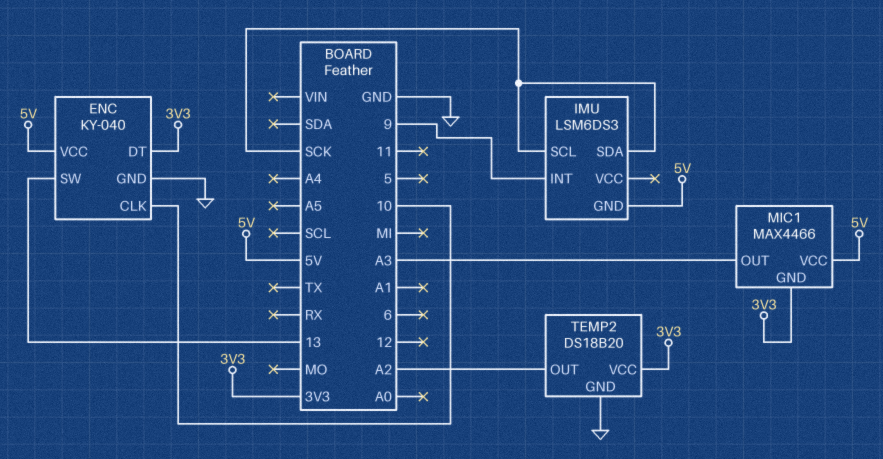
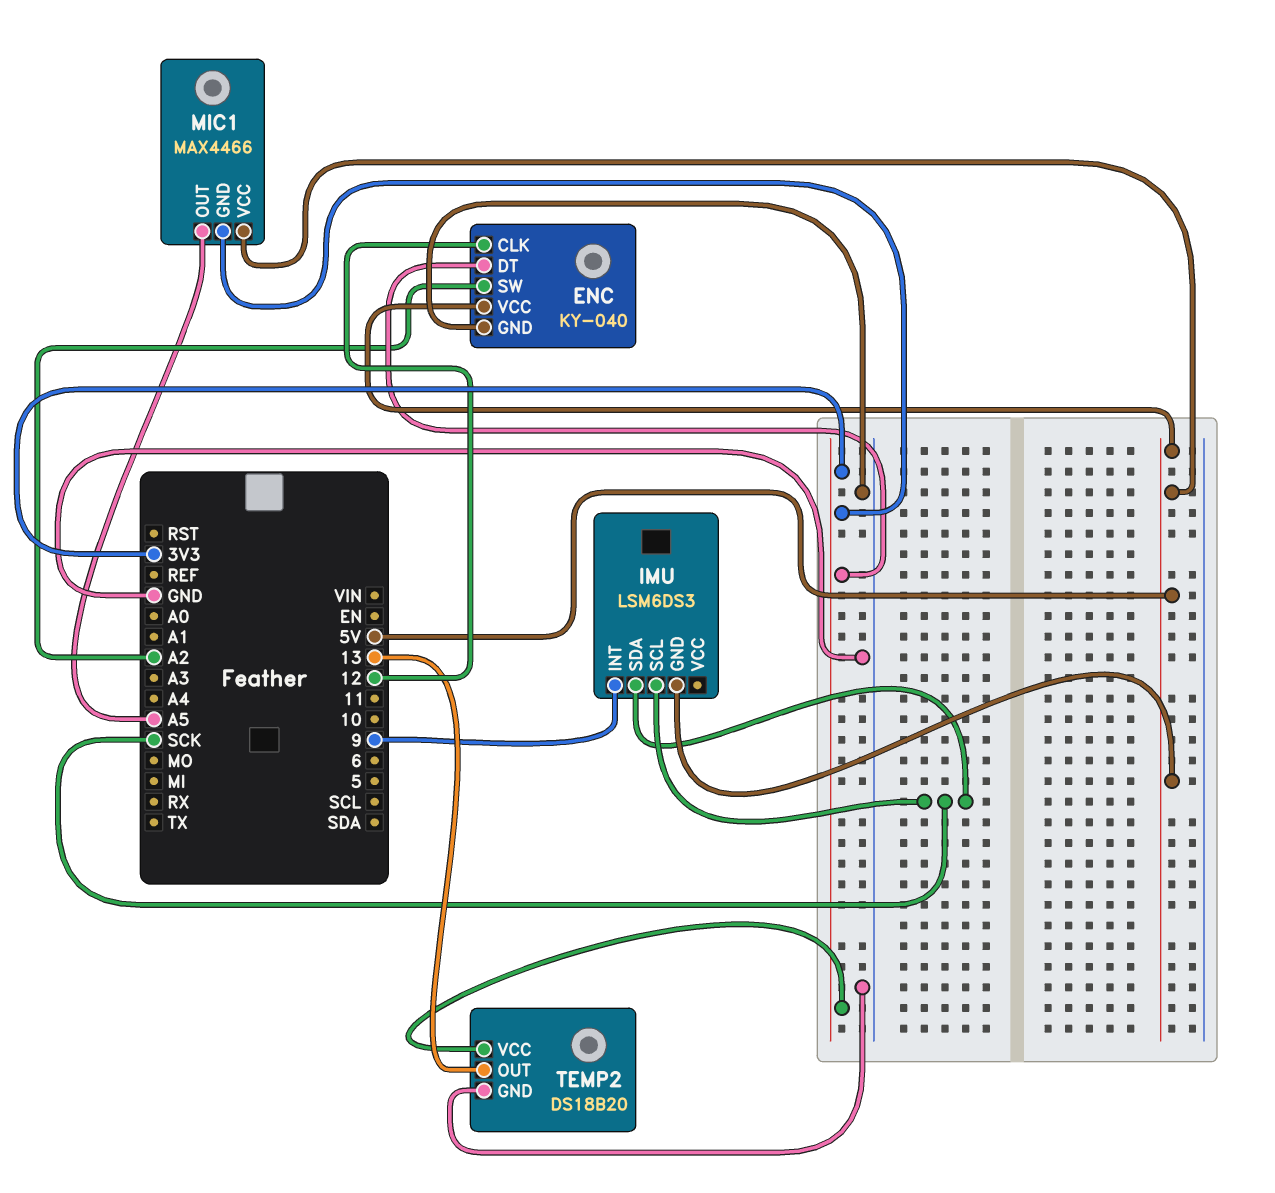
ENC pin CLK: 10 -> 12
ENC pin SW: 13 -> A2
MIC1 pin OUT: A3 -> A5
TEMP2 pin OUT: A2 -> 13

